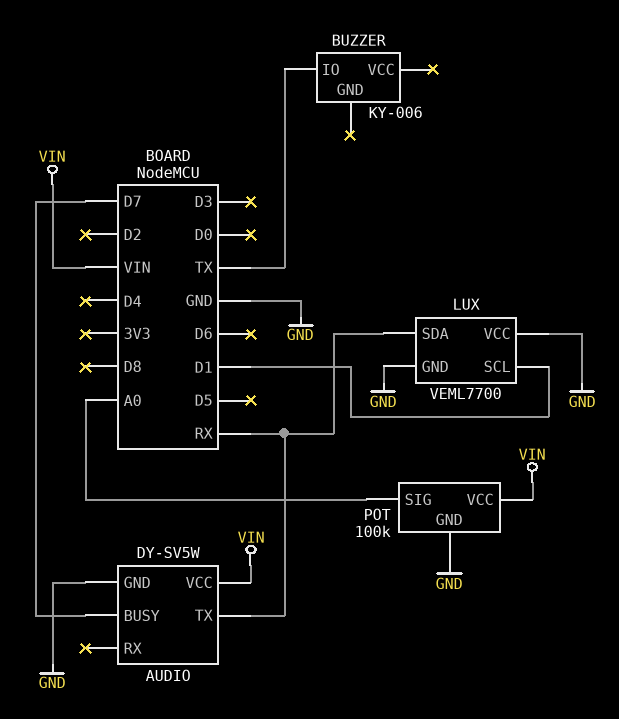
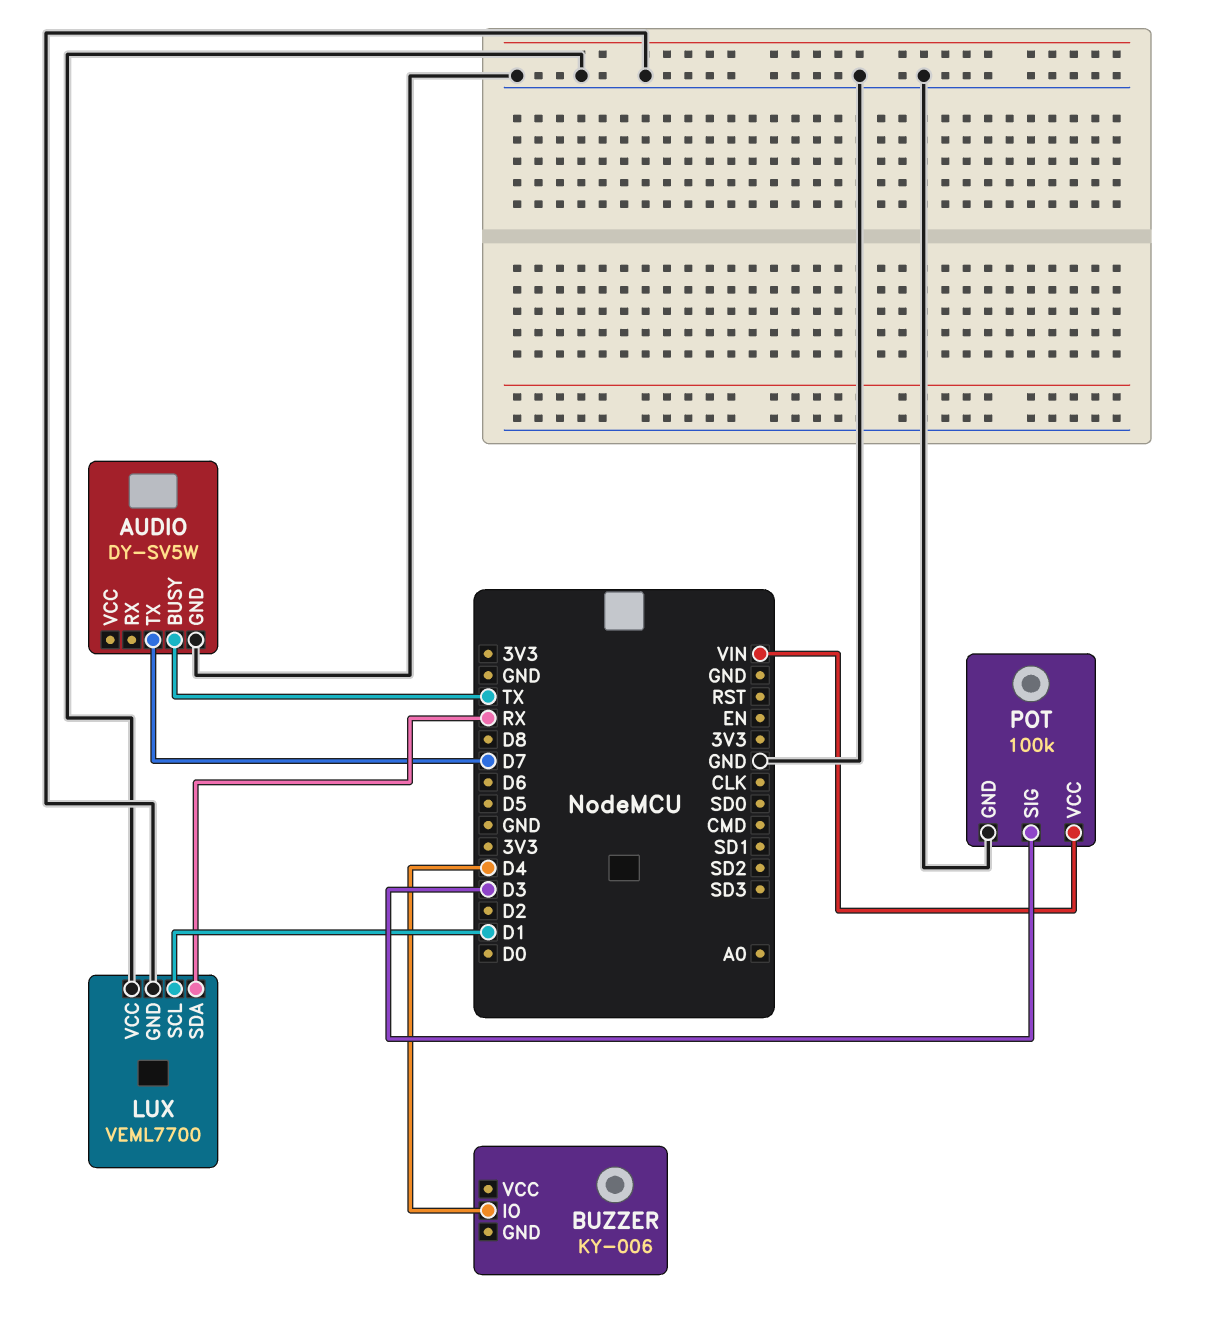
AUDIO pin BUSY: D7 -> TX
AUDIO pin TX: RX -> D7
AUDIO pin VCC: VIN -> none
BUZZER pin IO: TX -> D4
POT pin SIG: A0 -> D3

